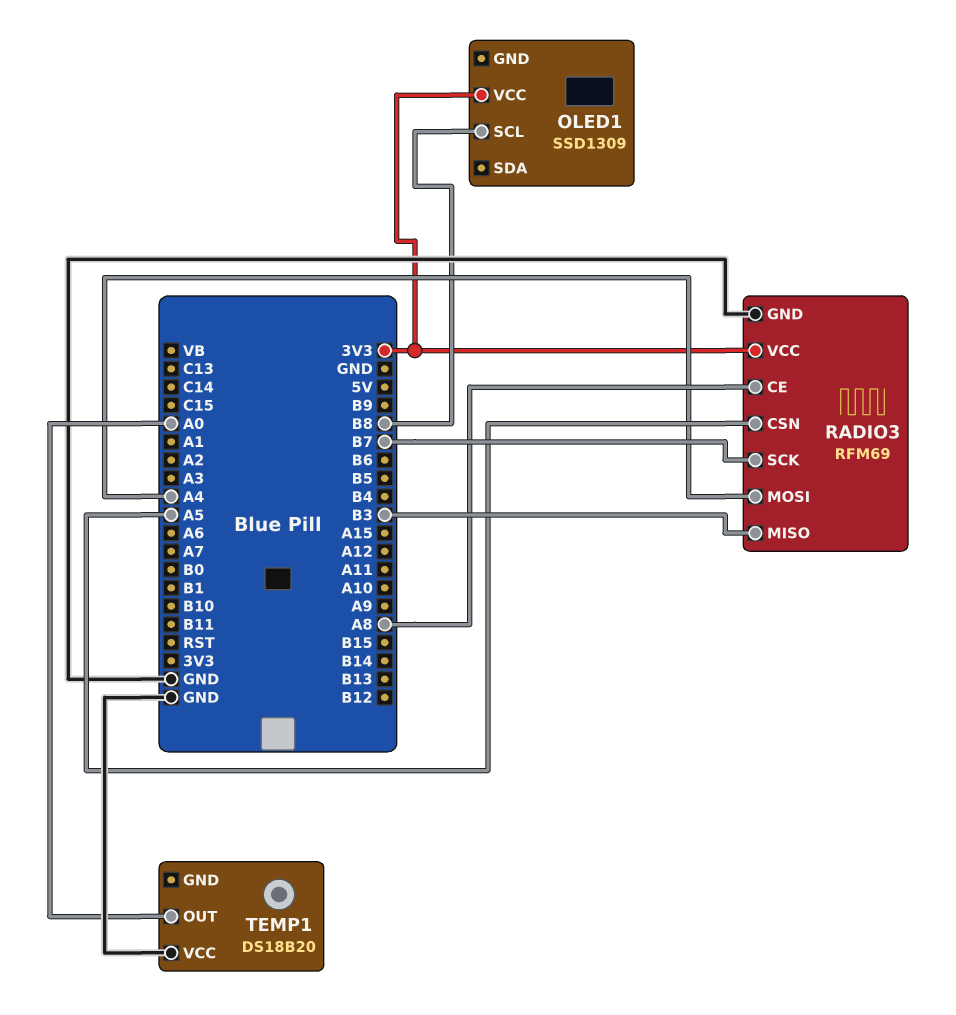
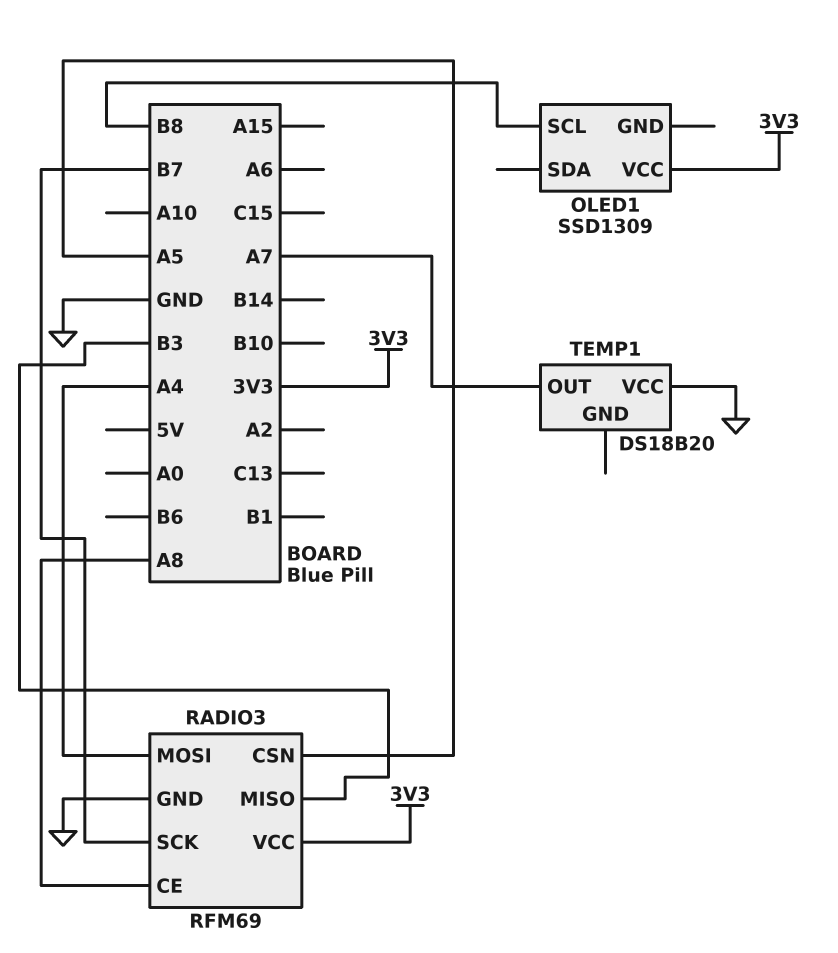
TEMP1 pin OUT: A0 -> A7

